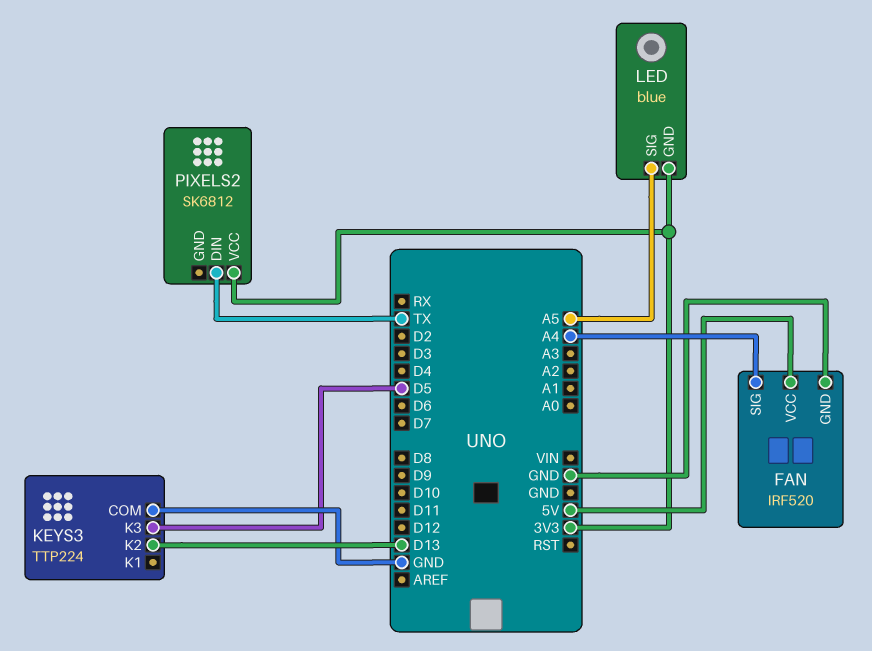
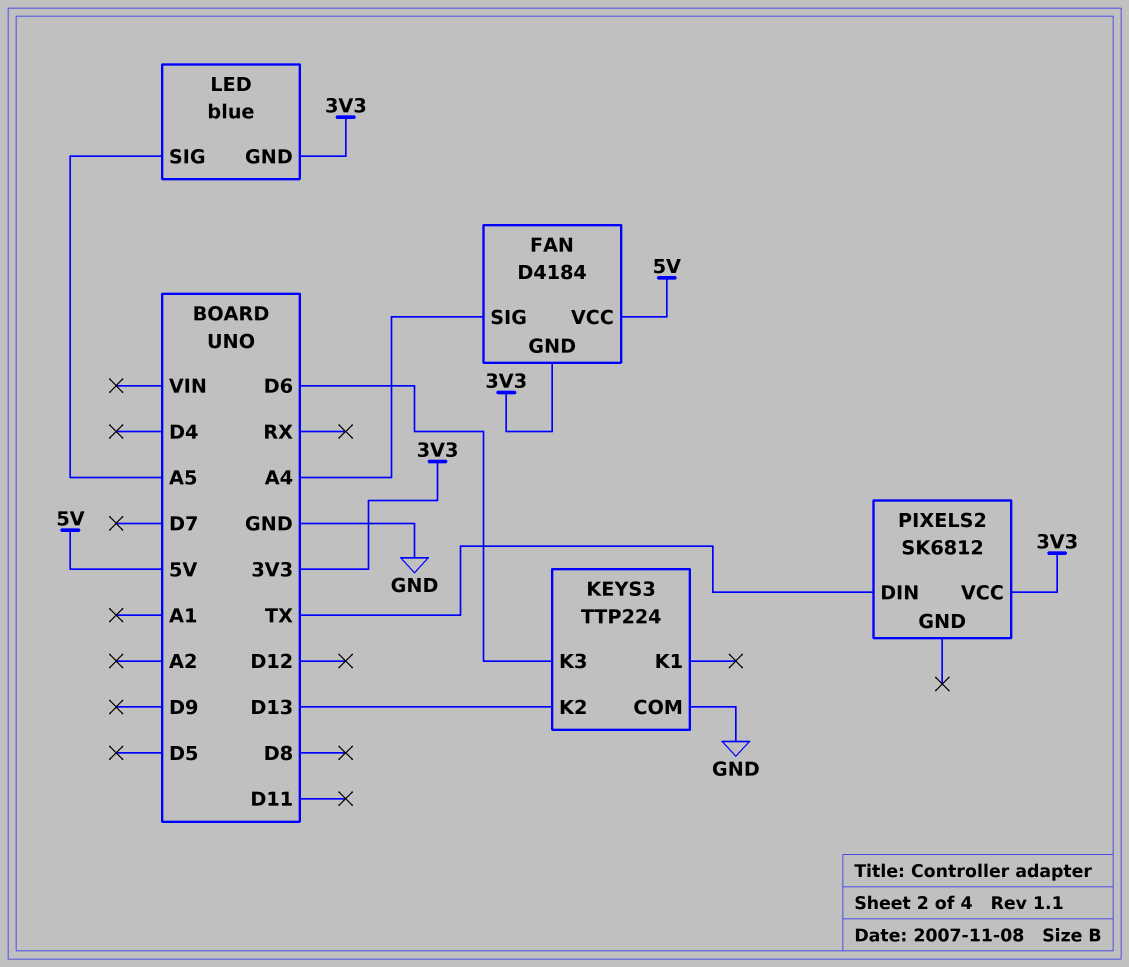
FAN: IRF520 -> D4184
FAN pin GND: GND -> 3V3
KEYS3 pin K3: D5 -> D6

